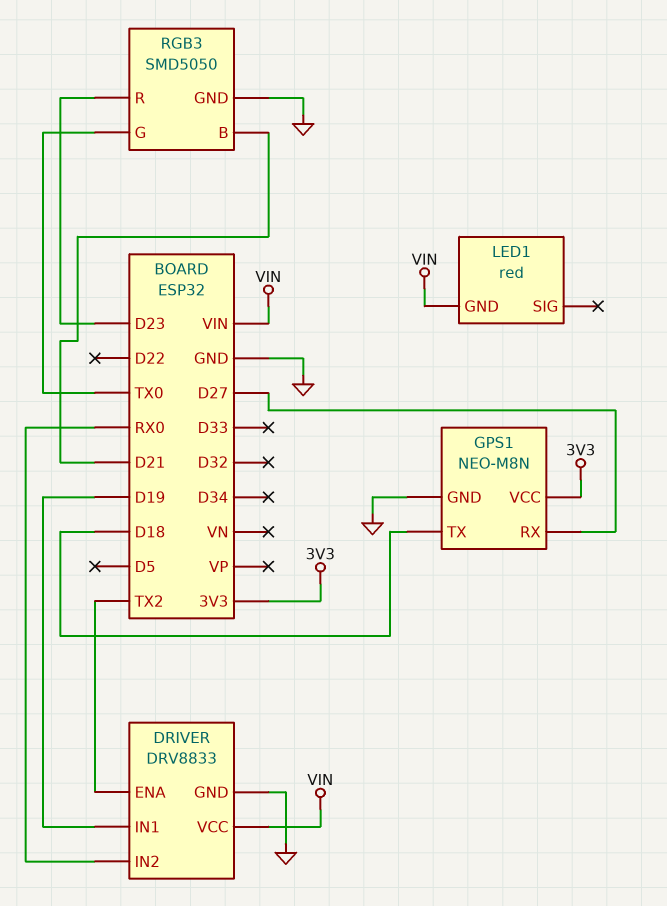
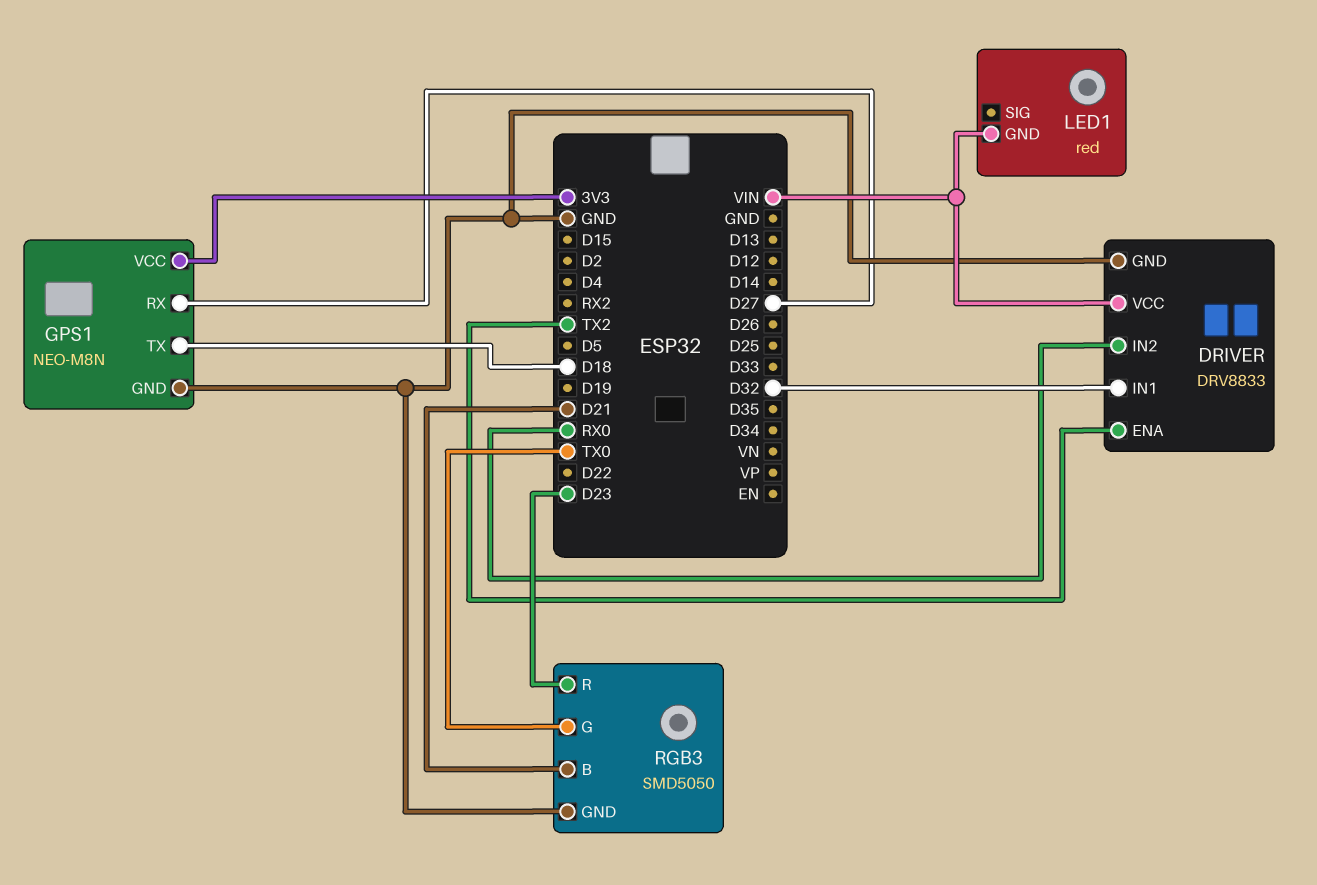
DRIVER pin IN1: D19 -> D32

